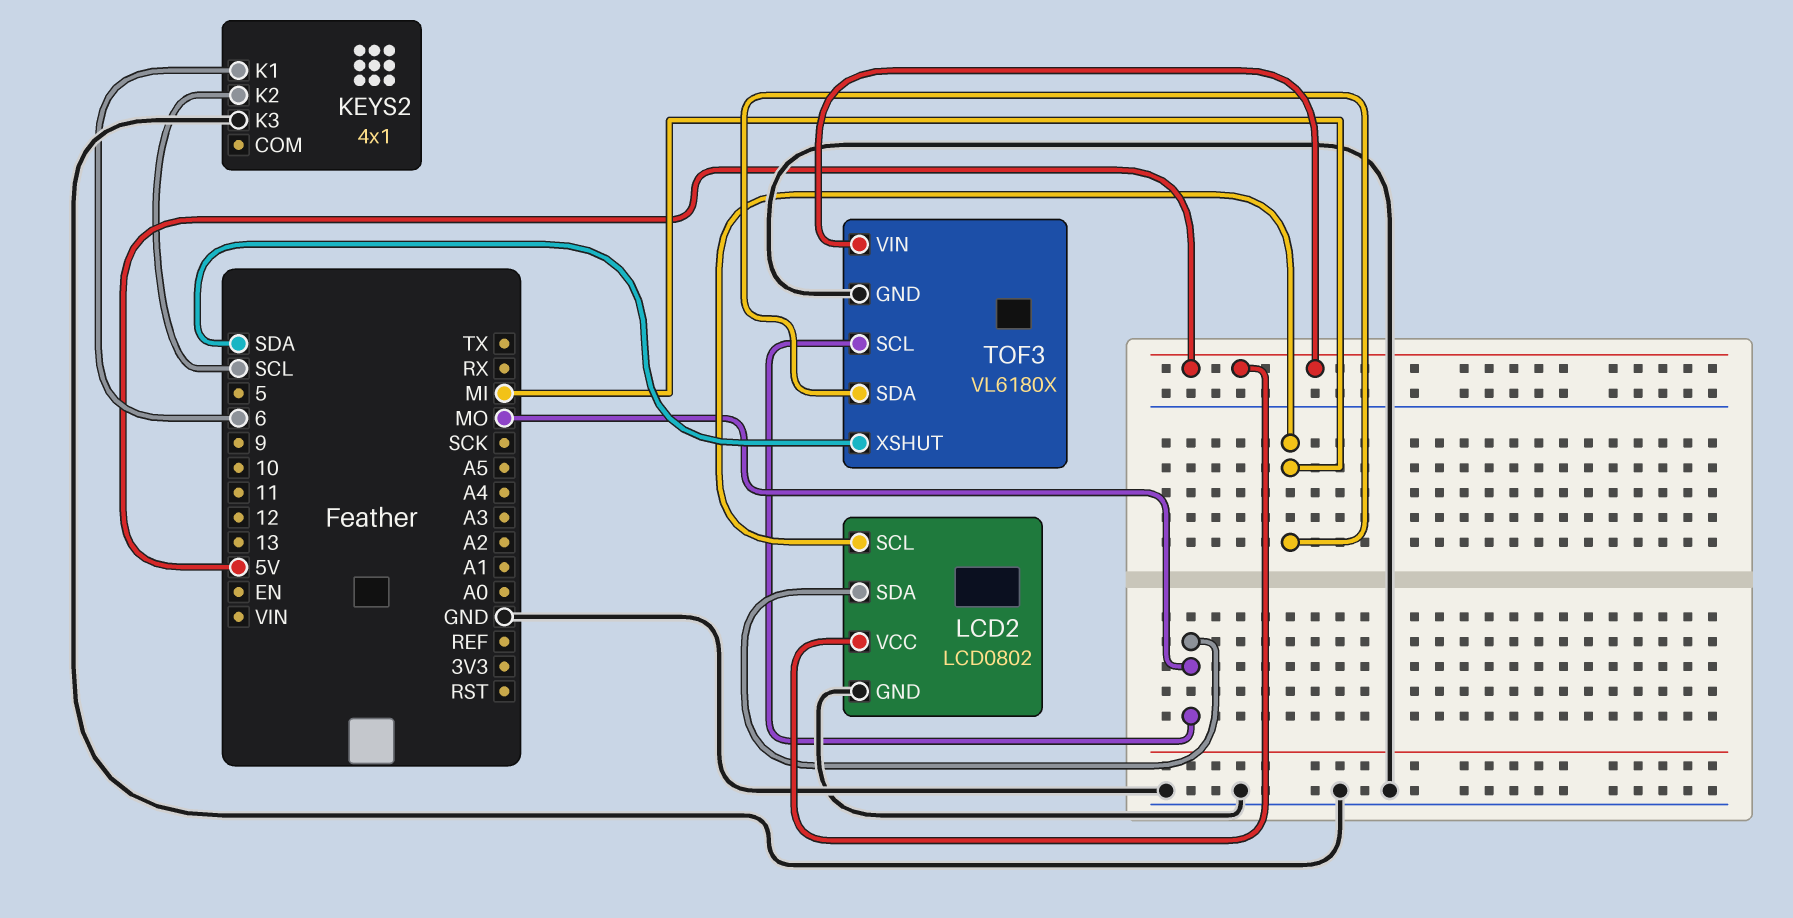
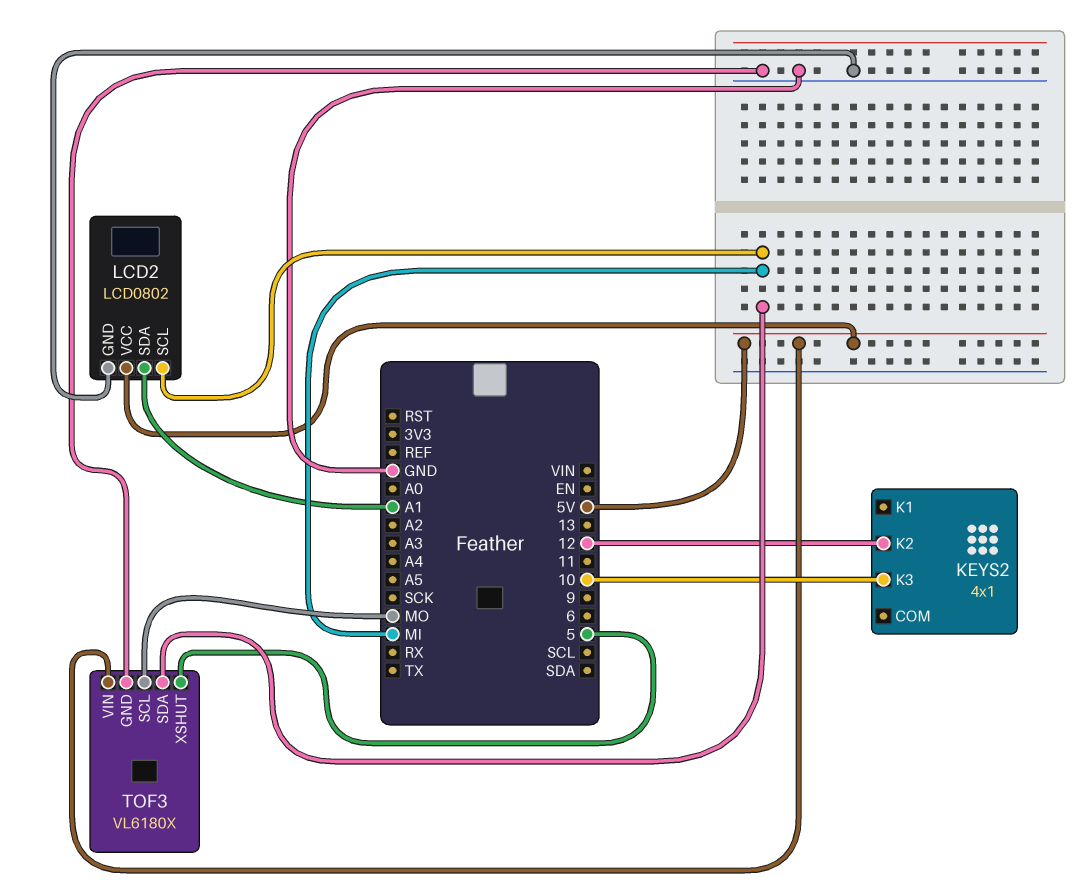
KEYS2 pin K1: 6 -> none
KEYS2 pin K2: SCL -> 12
KEYS2 pin K3: GND -> 10
LCD2 pin SDA: MO -> A1
TOF3 pin XSHUT: SDA -> 5

